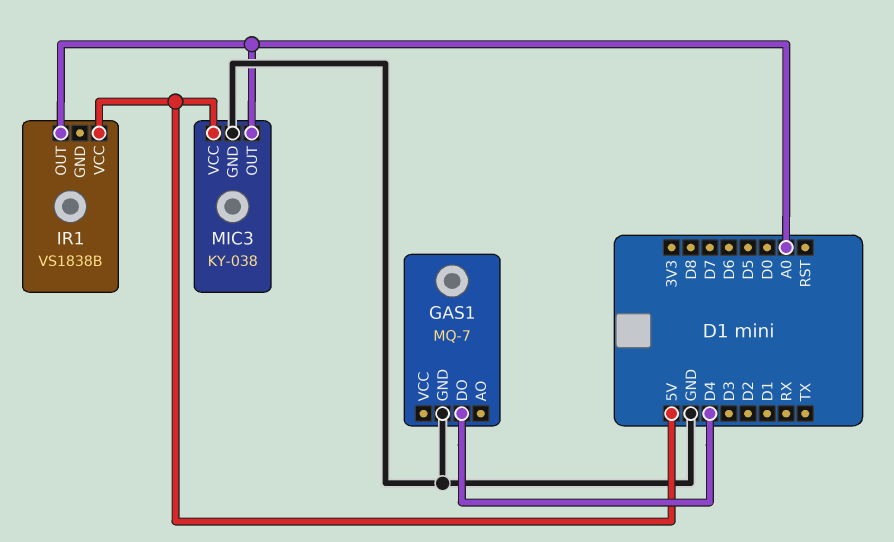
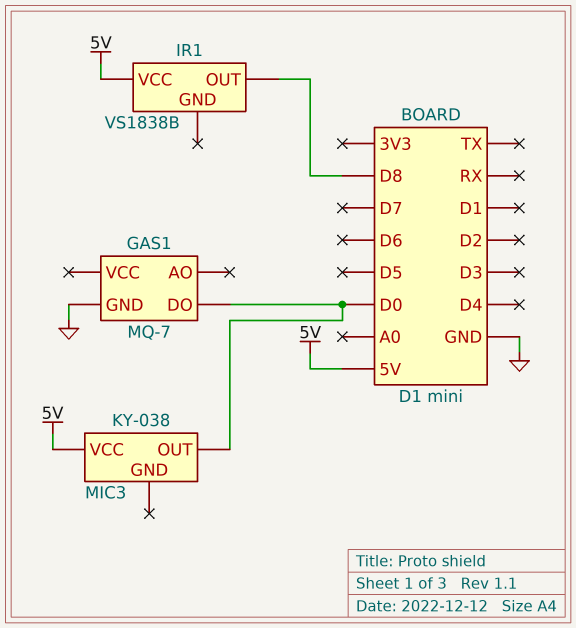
GAS1 pin DO: D4 -> D0
IR1 pin OUT: A0 -> D8
MIC3 pin GND: GND -> none
MIC3 pin OUT: A0 -> D0

